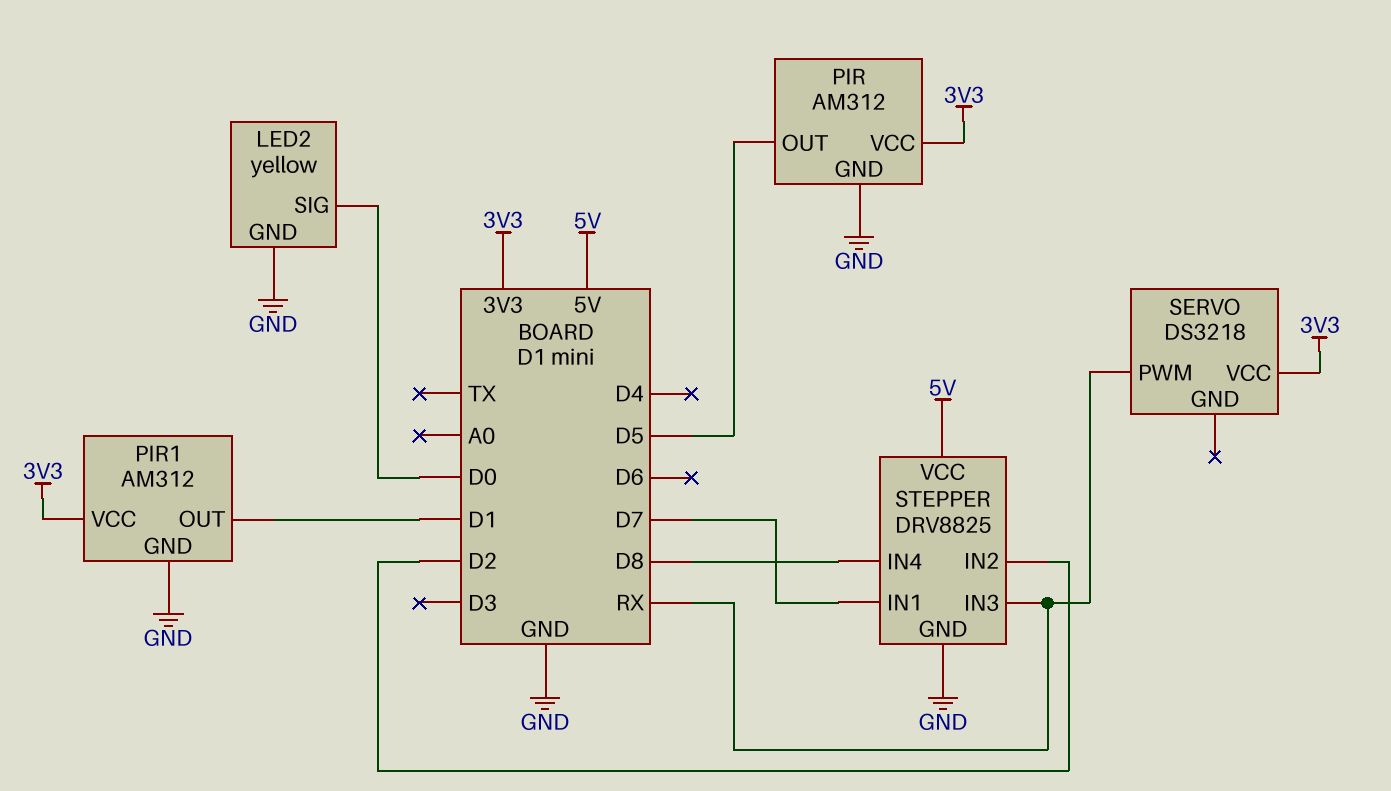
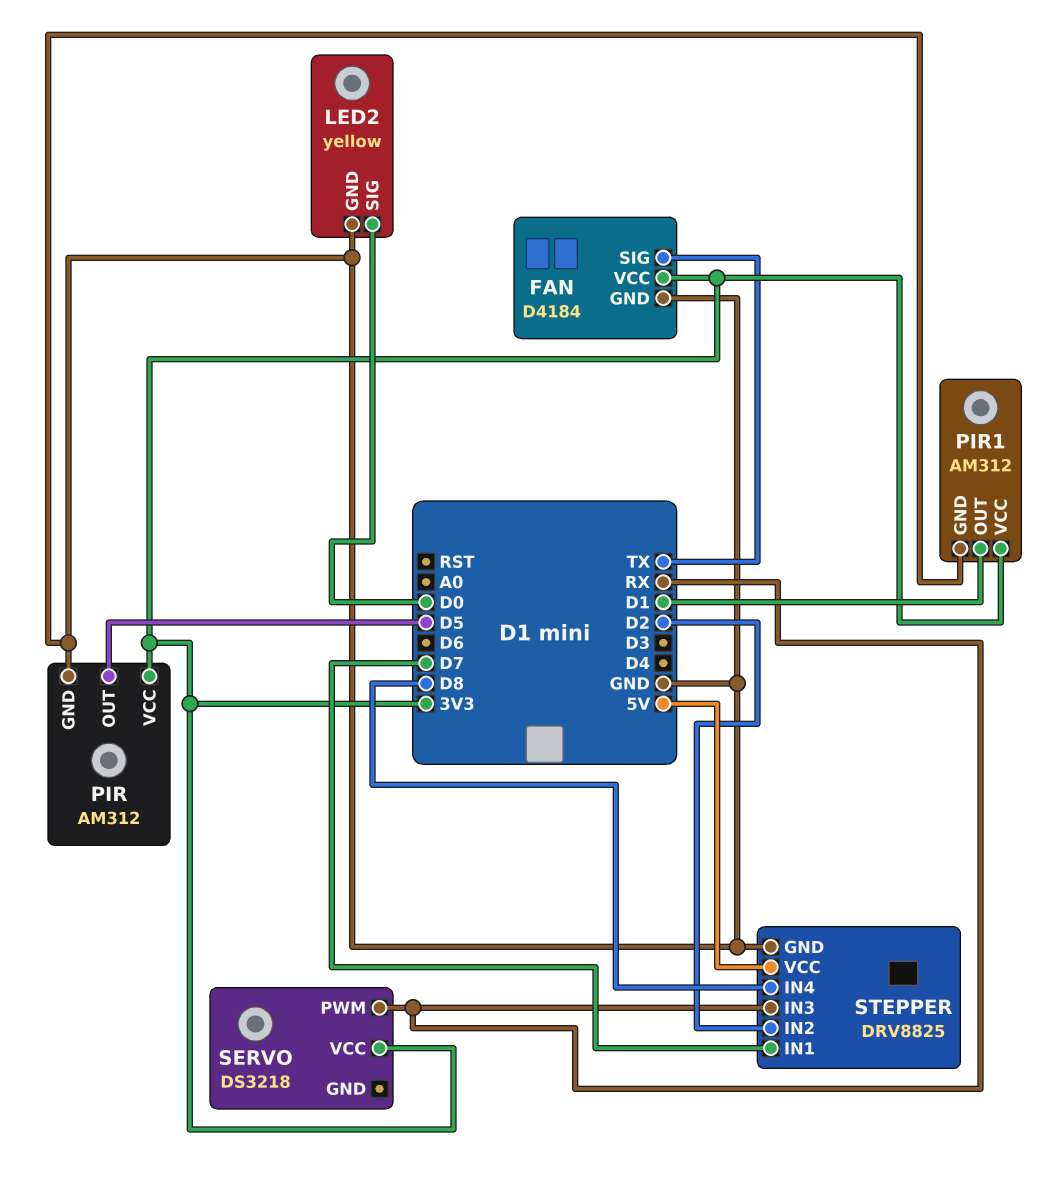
FAN: none -> D4184
FAN pin GND: none -> GND
FAN pin SIG: none -> TX
FAN pin VCC: none -> 3V3

